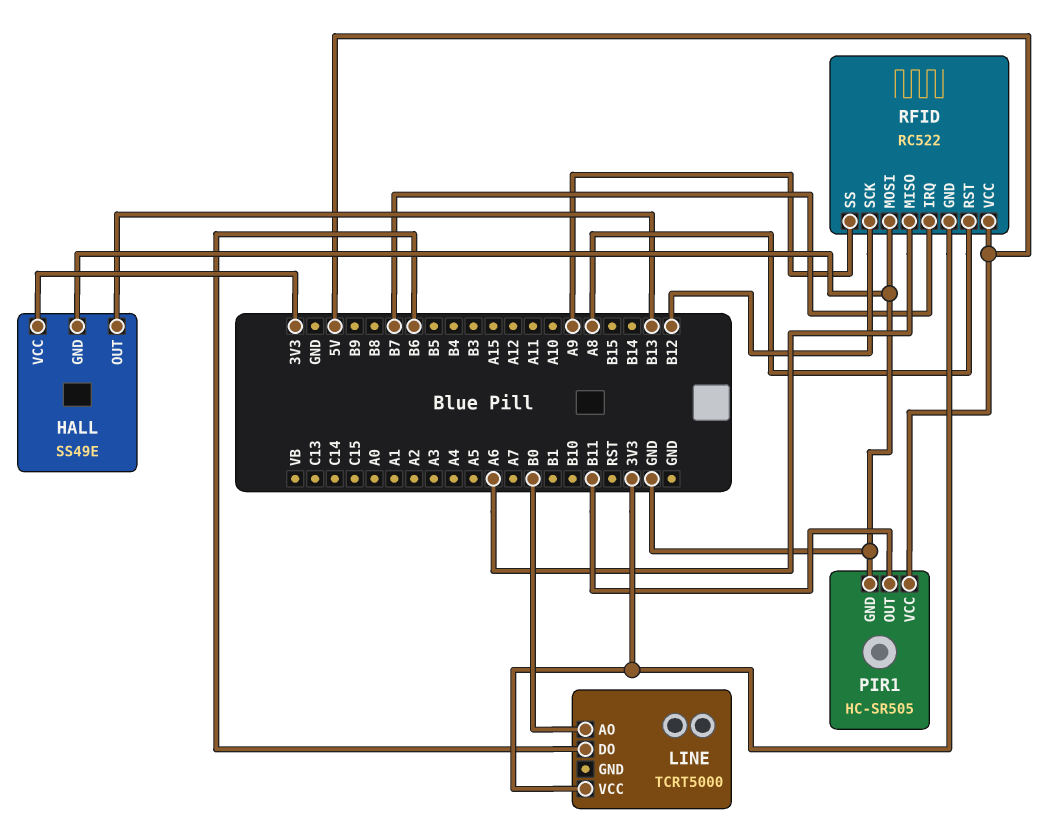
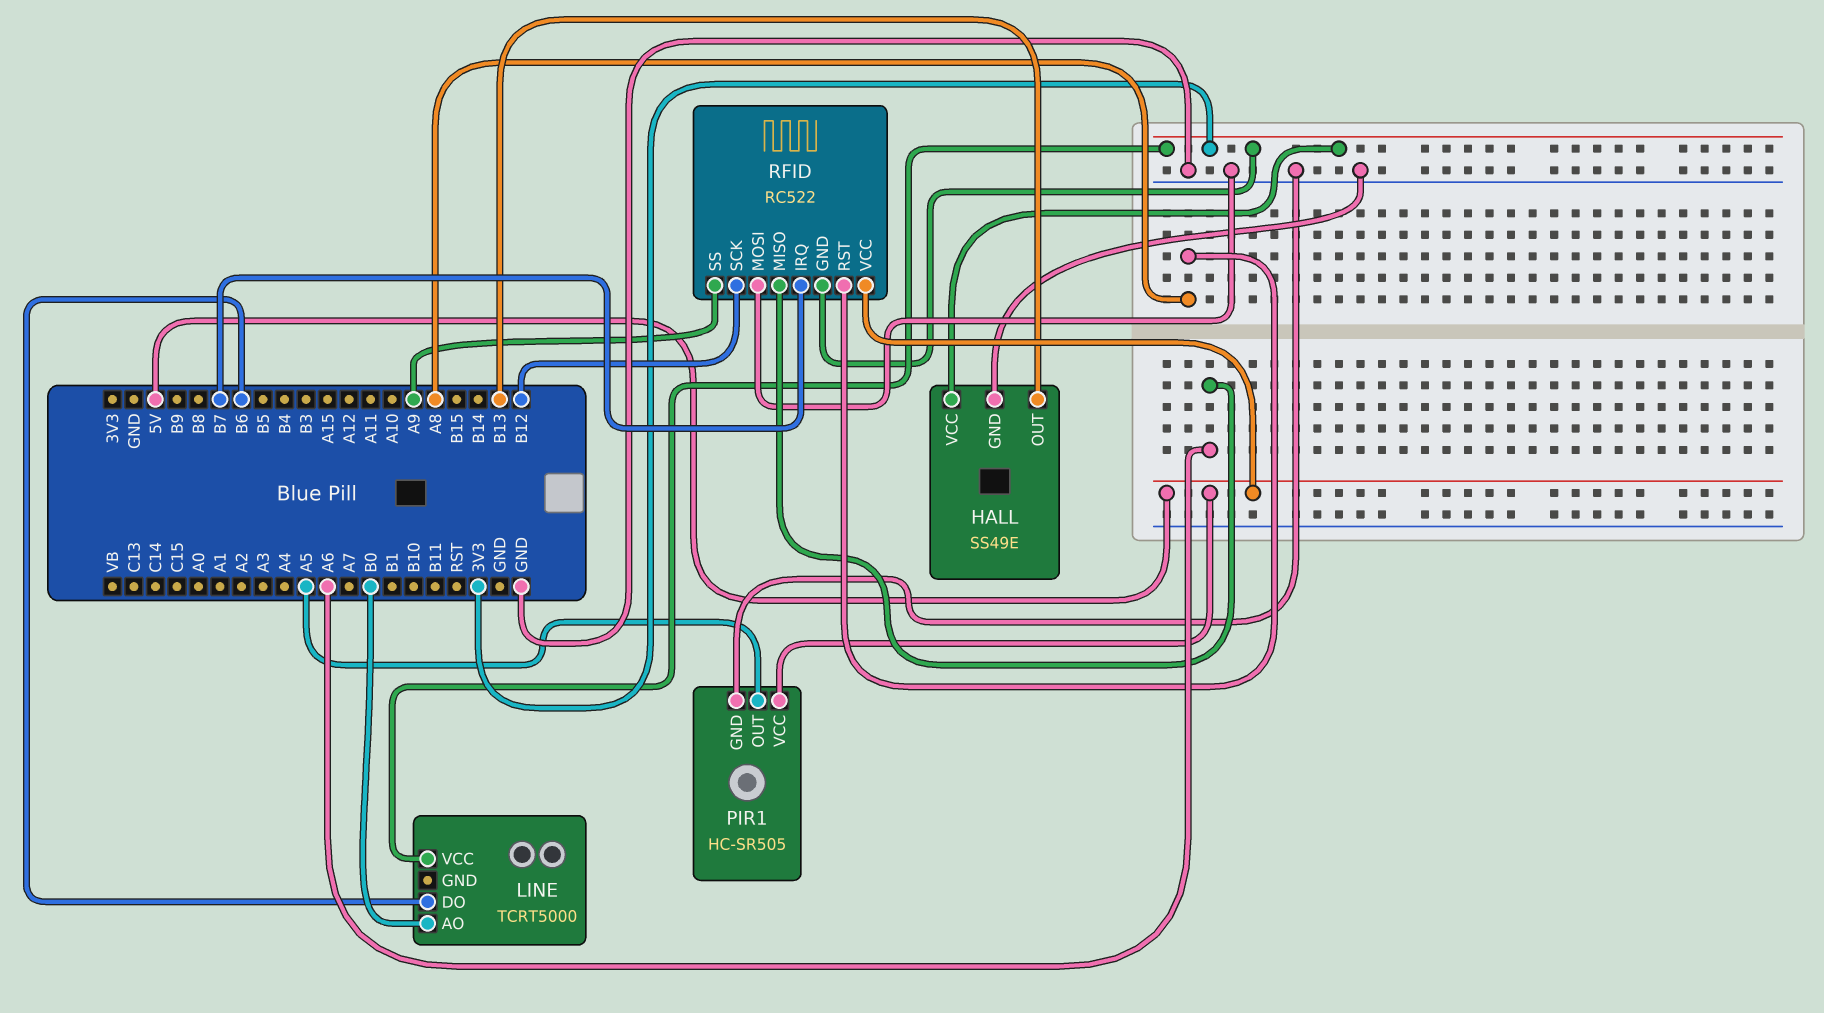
PIR1 pin OUT: B11 -> A5

